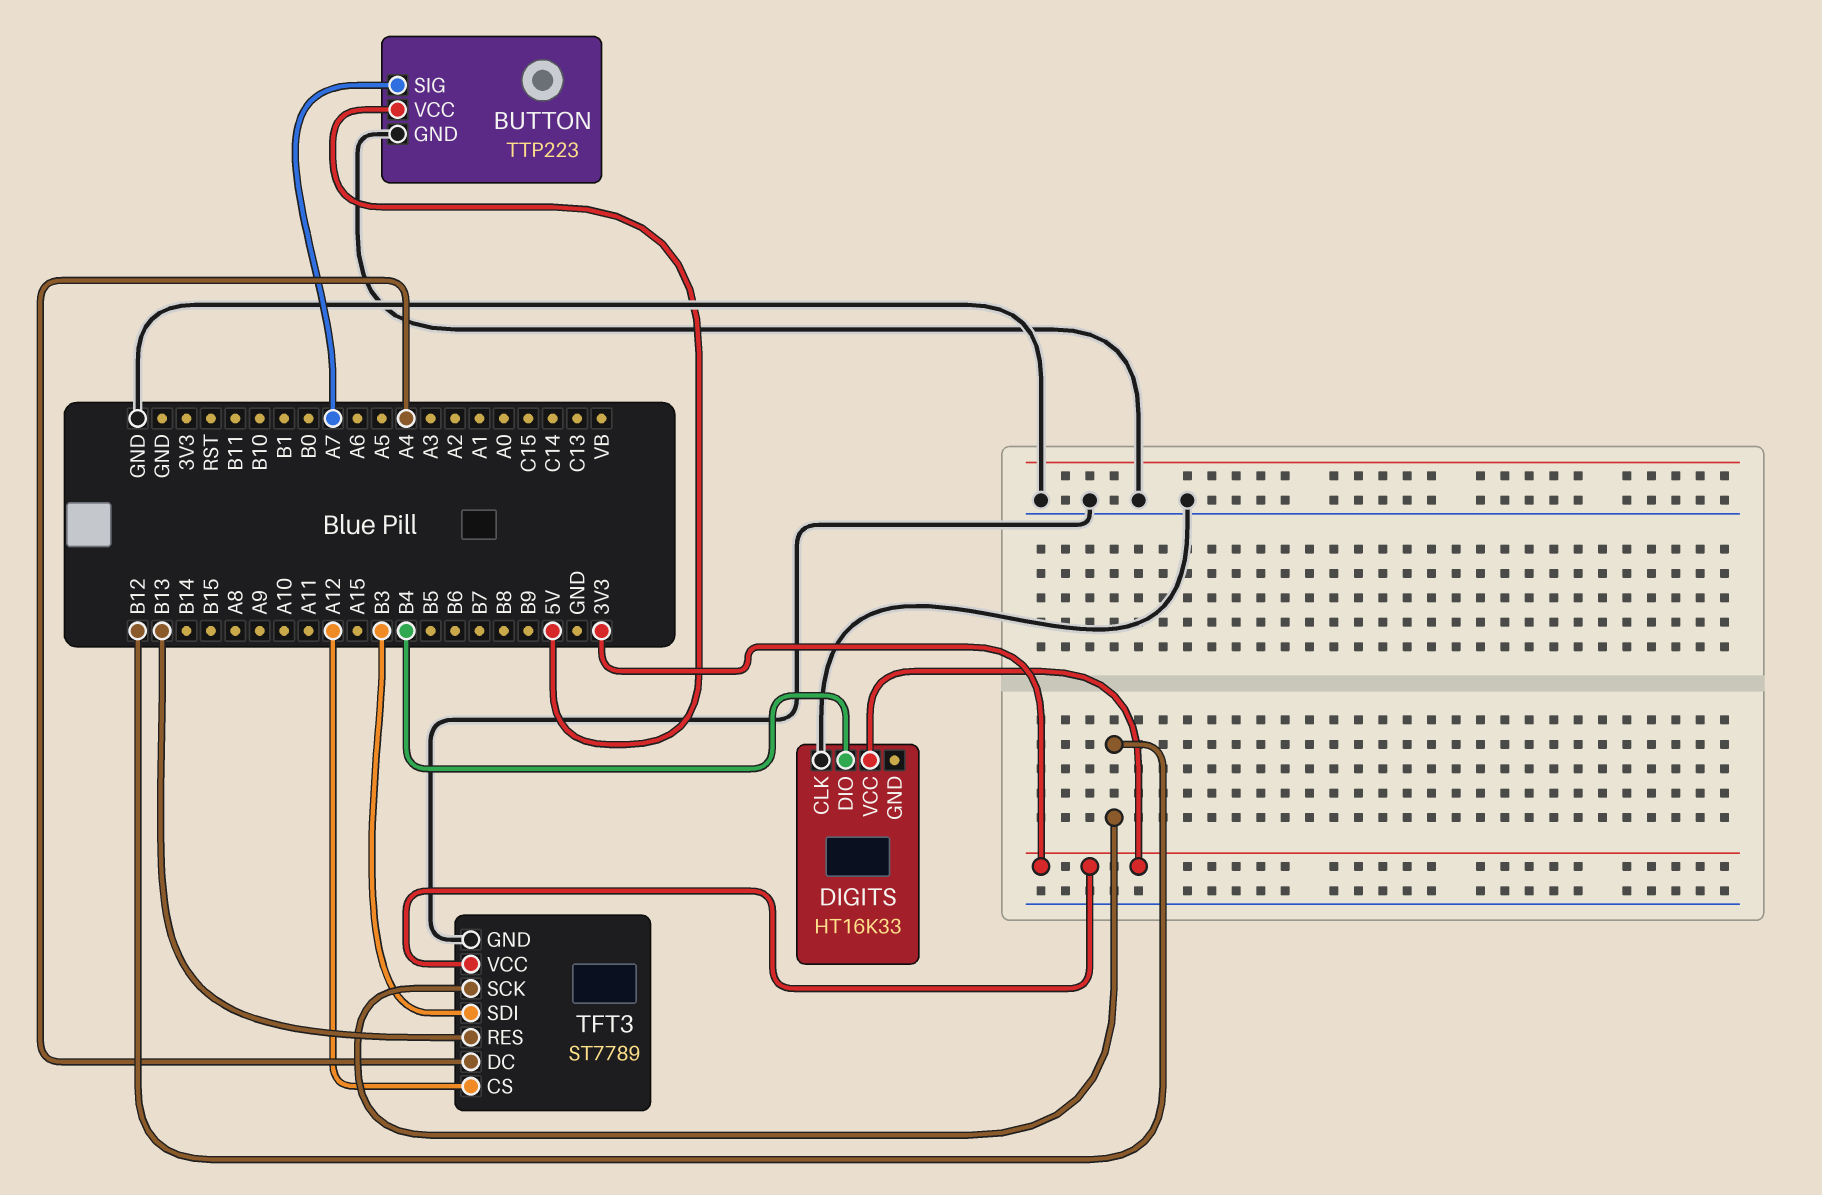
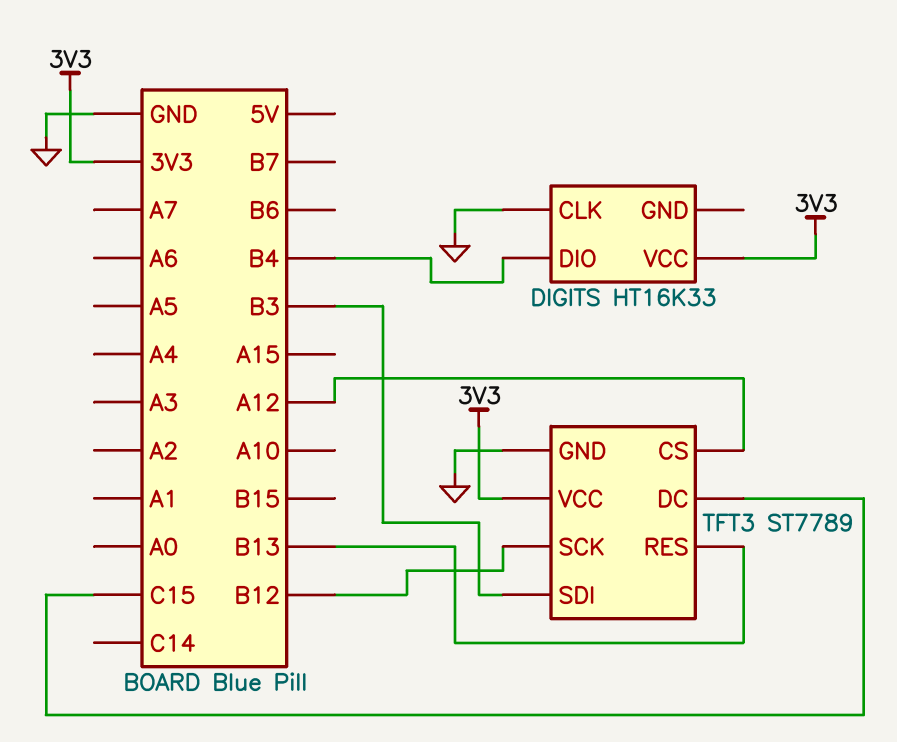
BUTTON: TTP223 -> none
BUTTON pin GND: GND -> none
BUTTON pin SIG: A7 -> none
BUTTON pin VCC: 5V -> none
TFT3 pin DC: A4 -> C15

